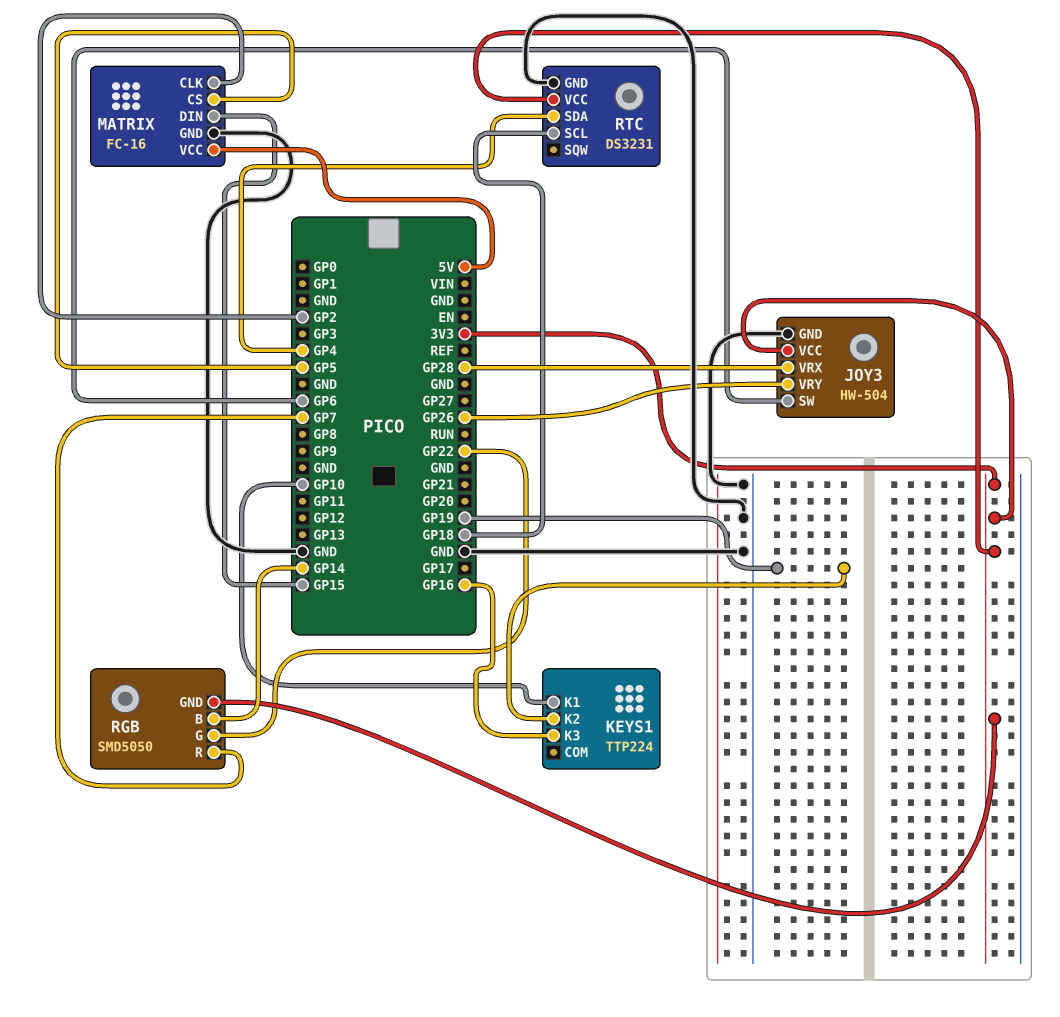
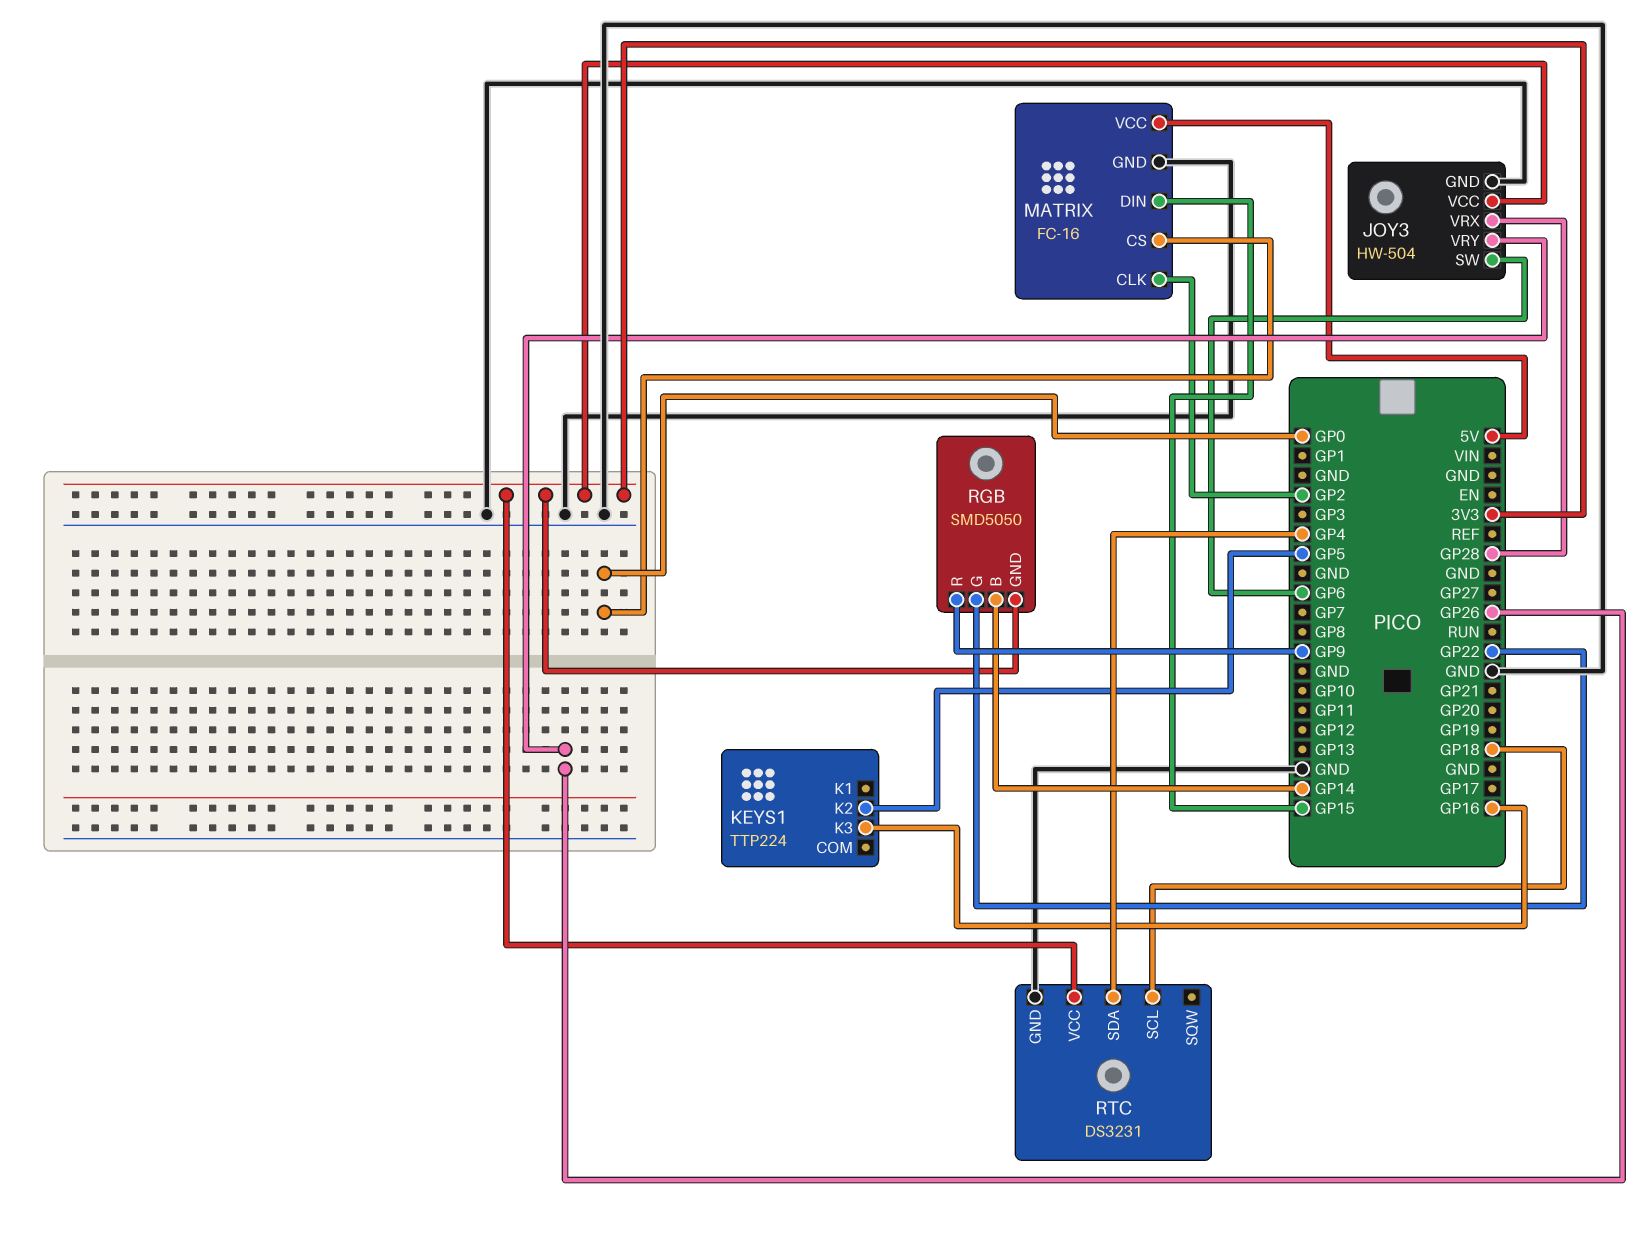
KEYS1 pin K1: GP10 -> none
KEYS1 pin K2: GP19 -> GP5
MATRIX pin CS: GP5 -> GP0
RGB pin R: GP7 -> GP9

